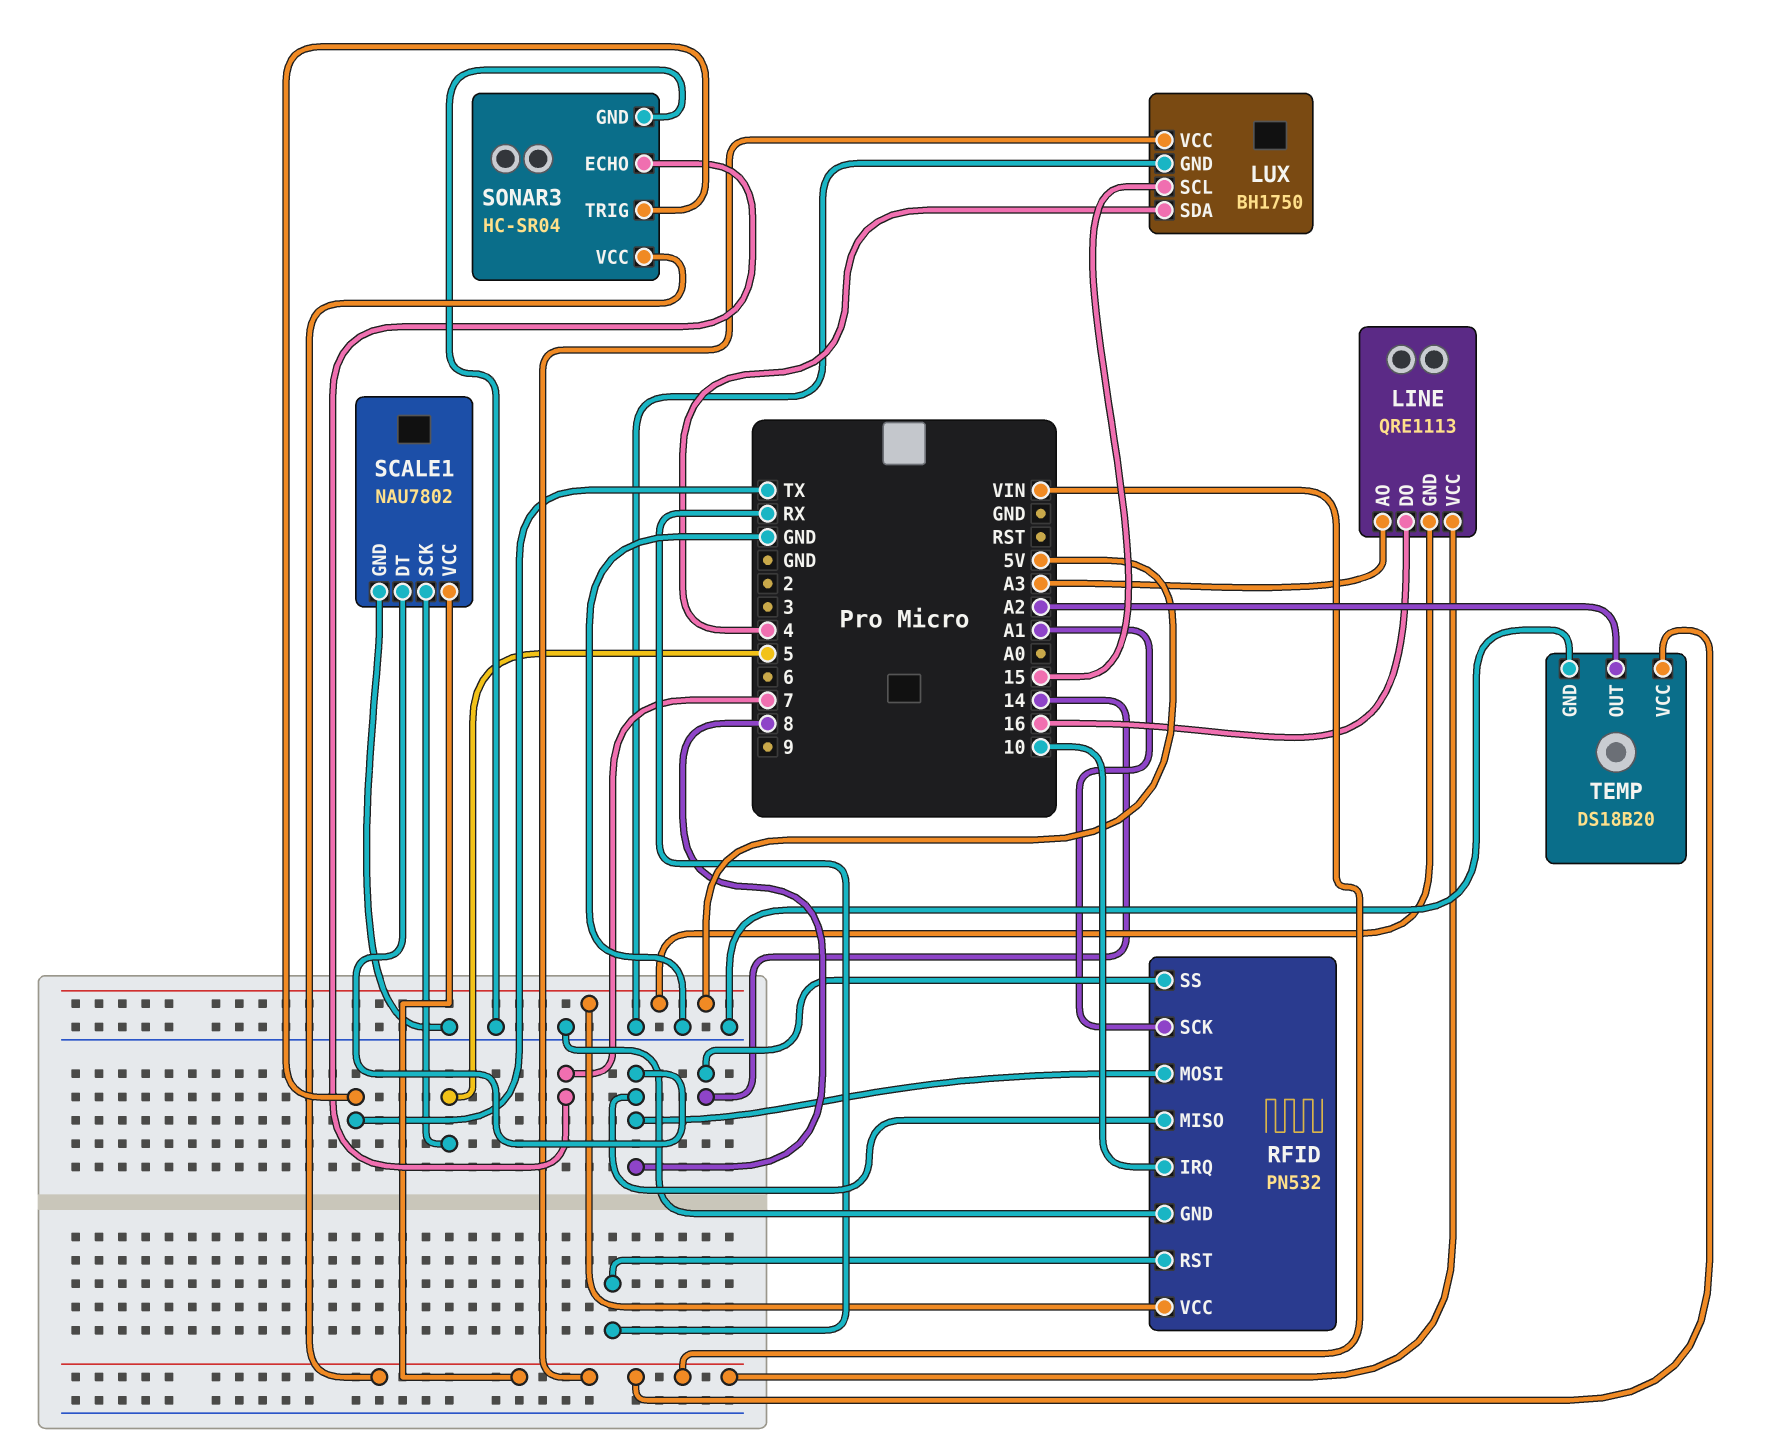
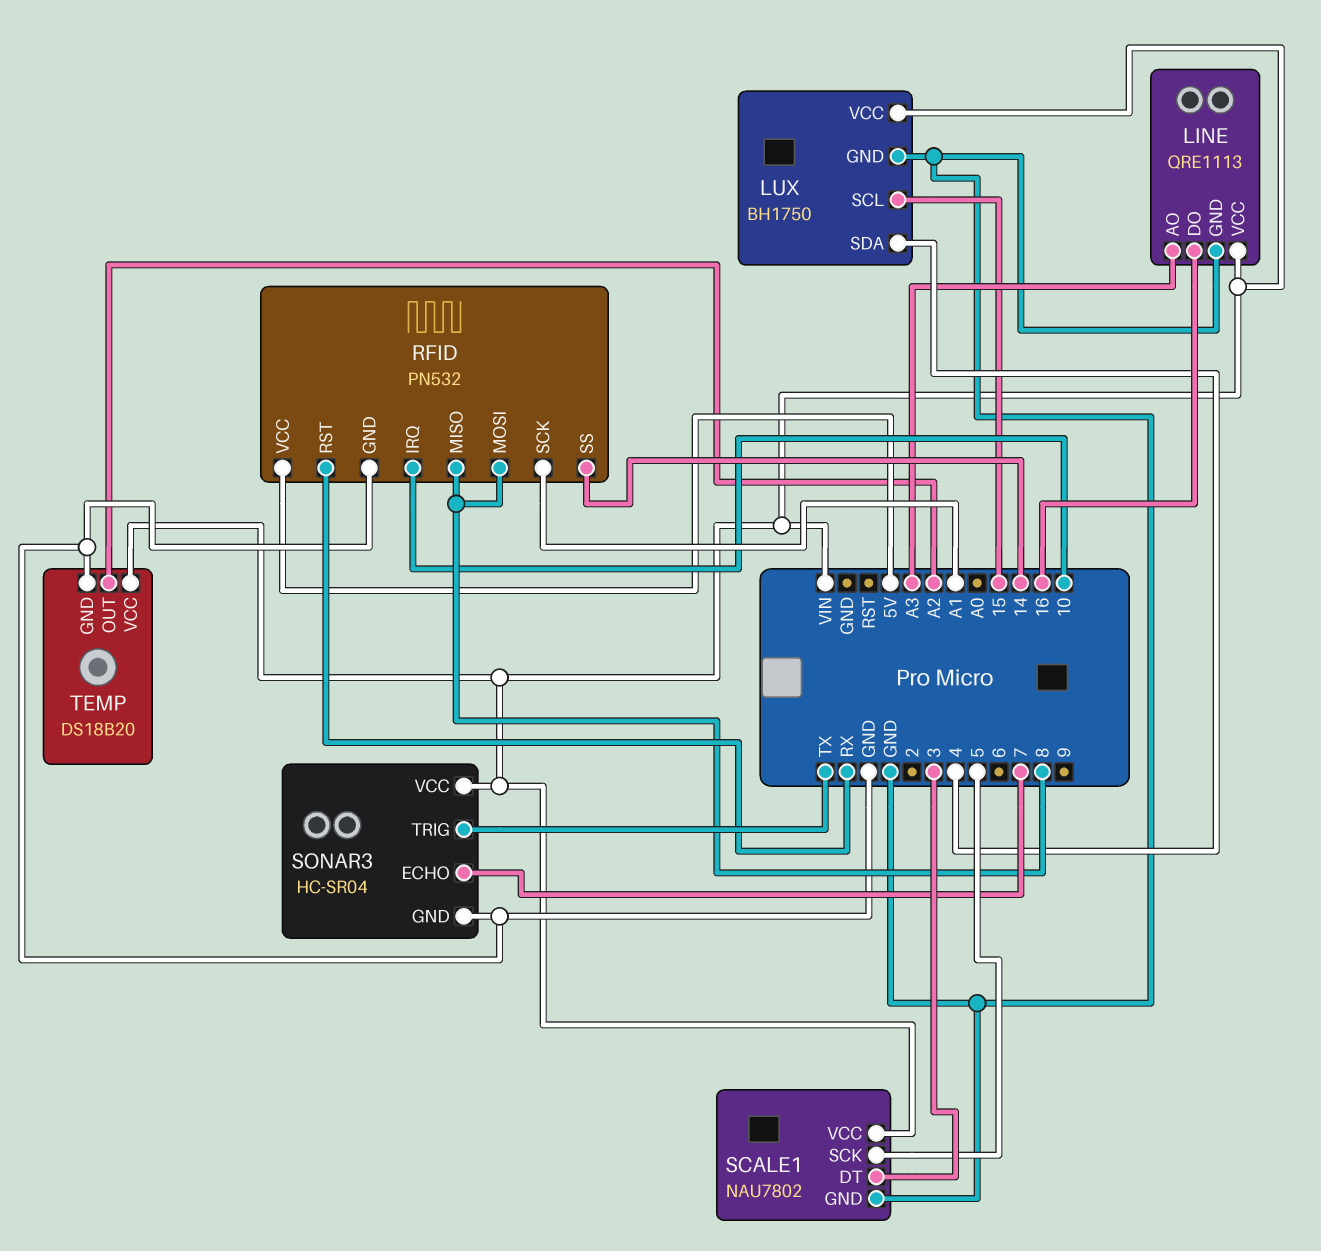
LINE pin GND: 5V -> GND
SCALE1 pin DT: 8 -> 3

